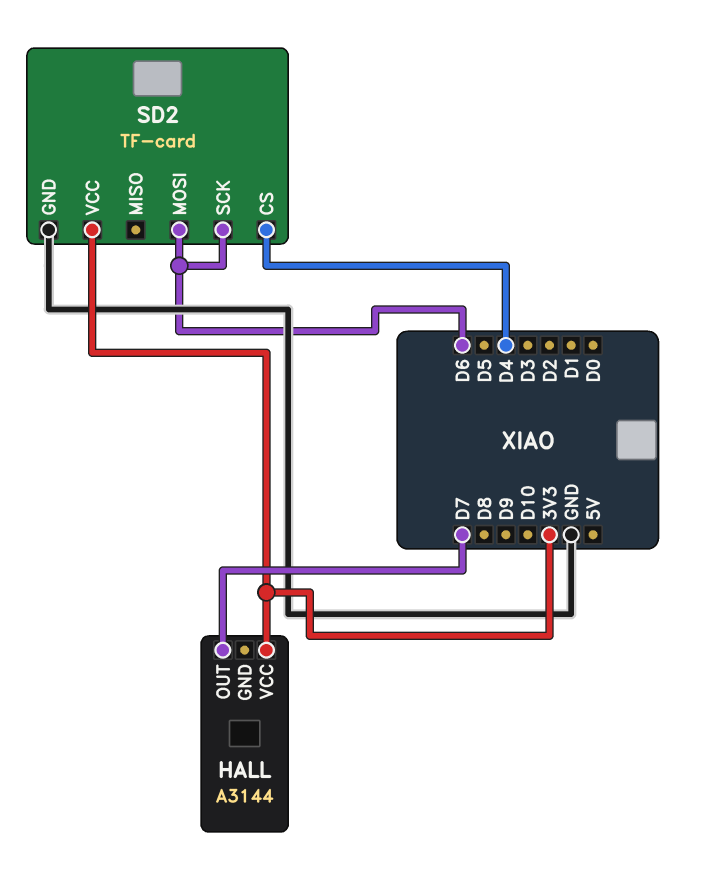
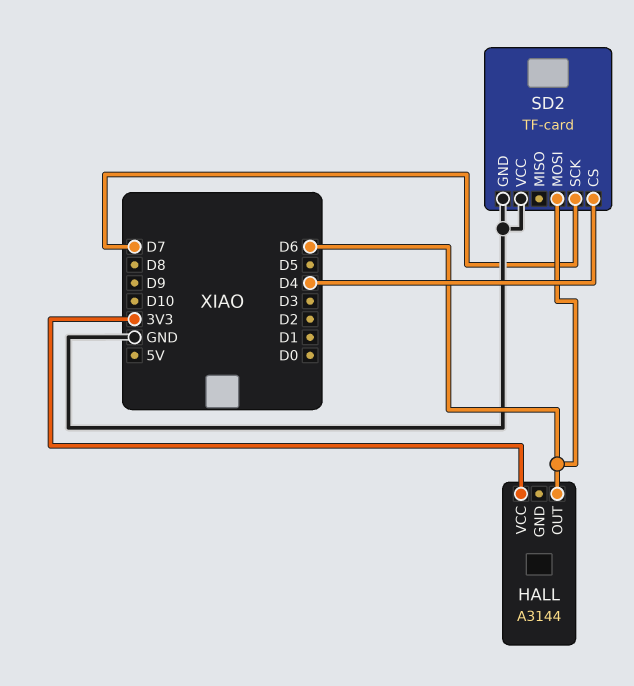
HALL pin OUT: D7 -> D6
SD2 pin SCK: D6 -> D7
SD2 pin VCC: 3V3 -> GND

